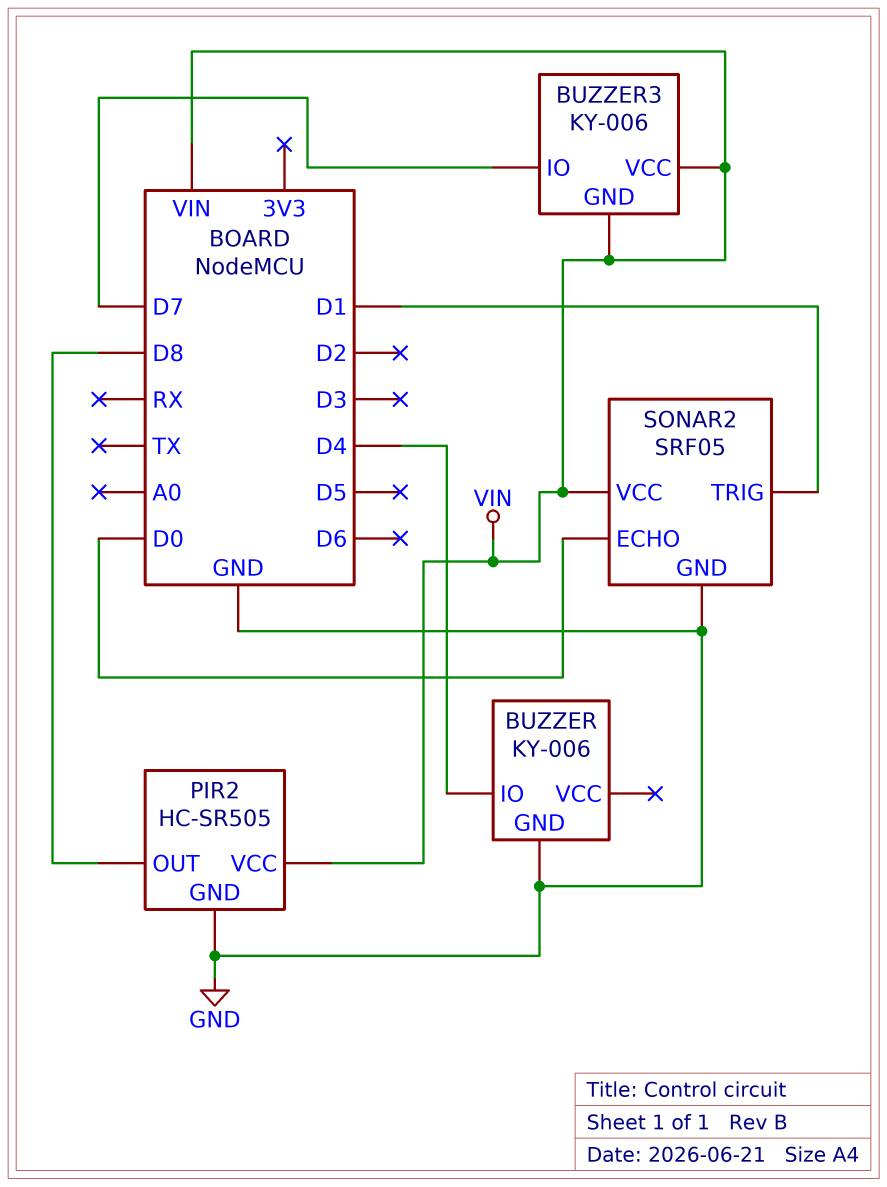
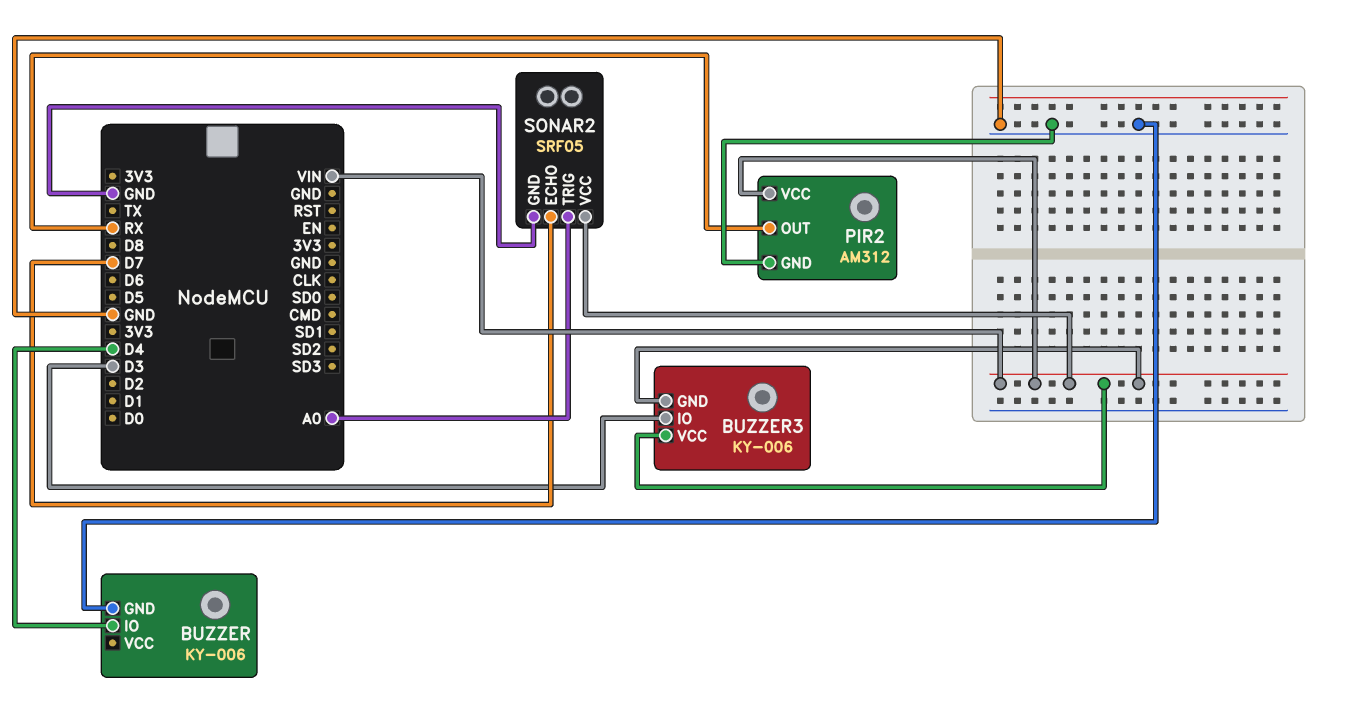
BUZZER3 pin IO: D7 -> D3
PIR2: HC-SR505 -> AM312
PIR2 pin OUT: D8 -> RX
SONAR2 pin ECHO: D0 -> D7
SONAR2 pin TRIG: D1 -> A0

